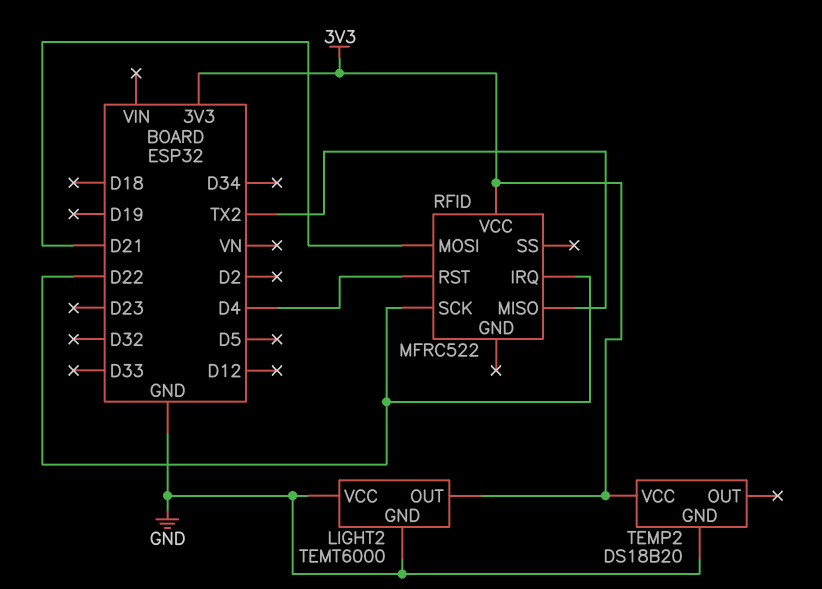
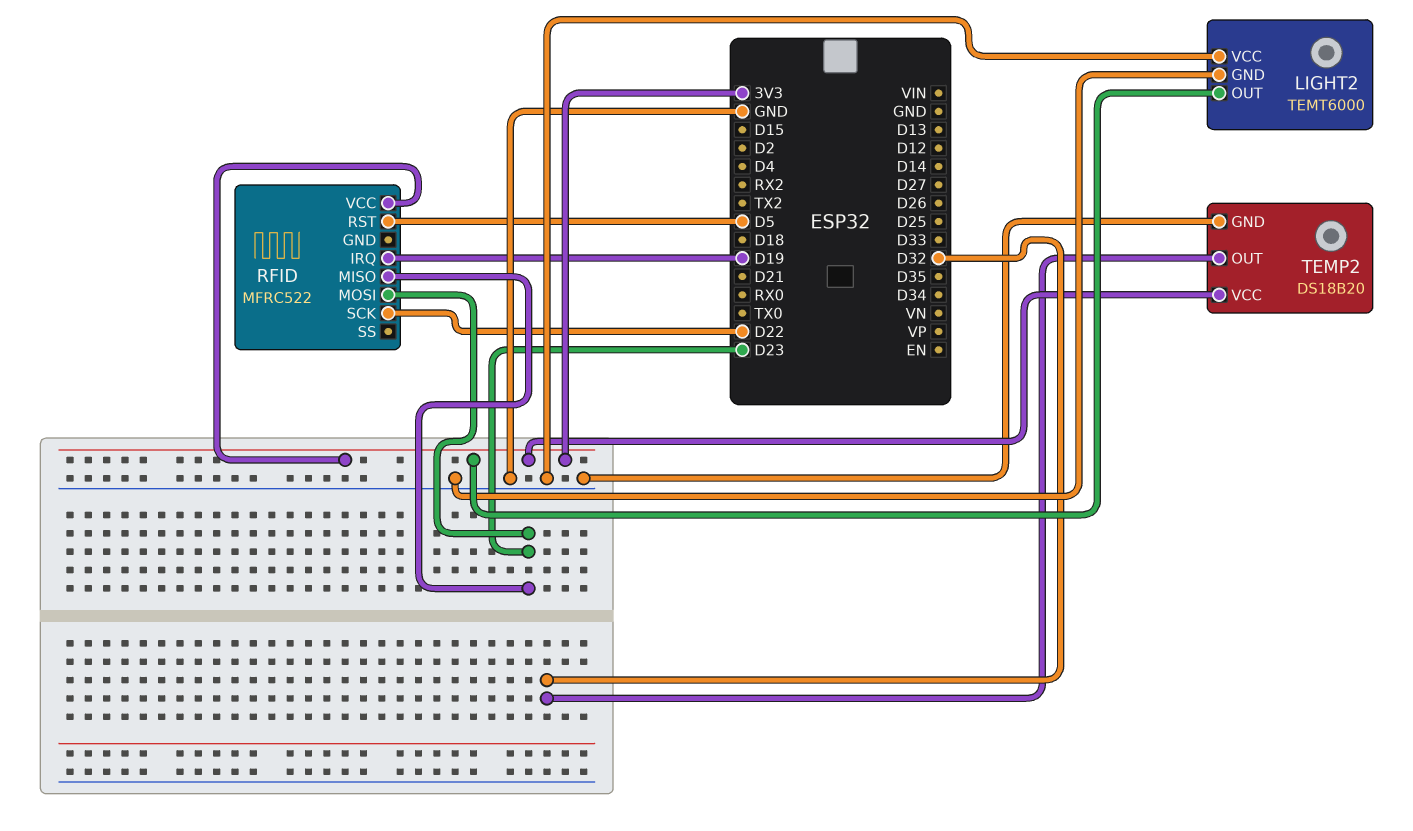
RFID pin IRQ: D22 -> D19
RFID pin MISO: TX2 -> D23
RFID pin MOSI: D21 -> D23
RFID pin RST: D4 -> D5
TEMP2 pin OUT: none -> D32

